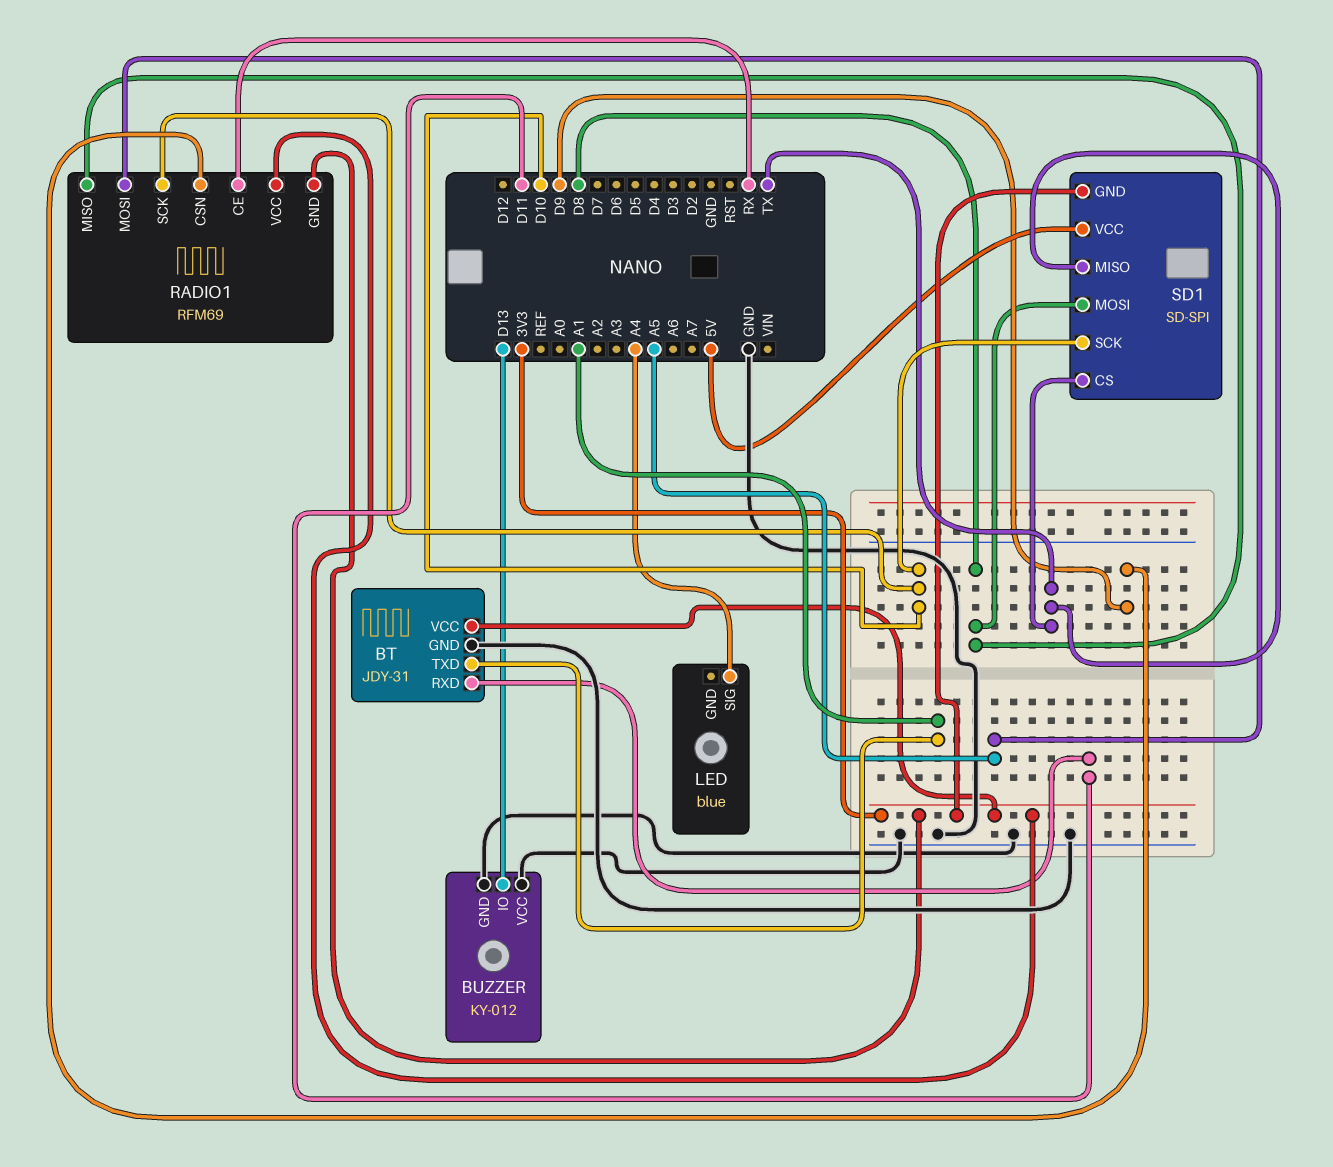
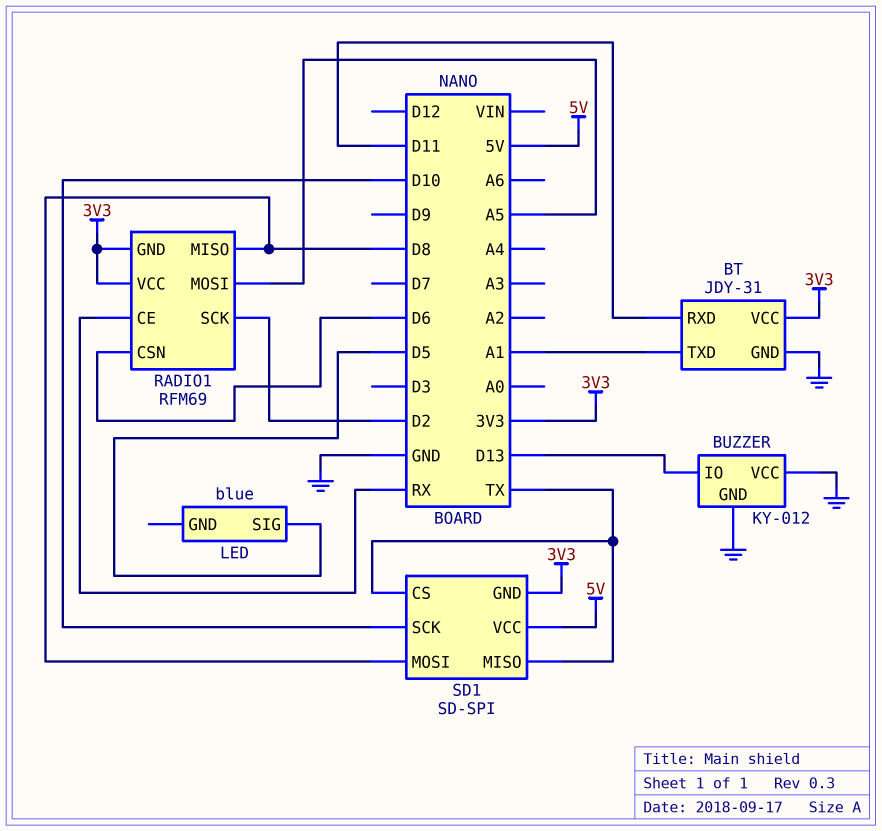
LED pin SIG: A4 -> D5
RADIO1 pin CSN: D9 -> D6
RADIO1 pin SCK: D10 -> D2

